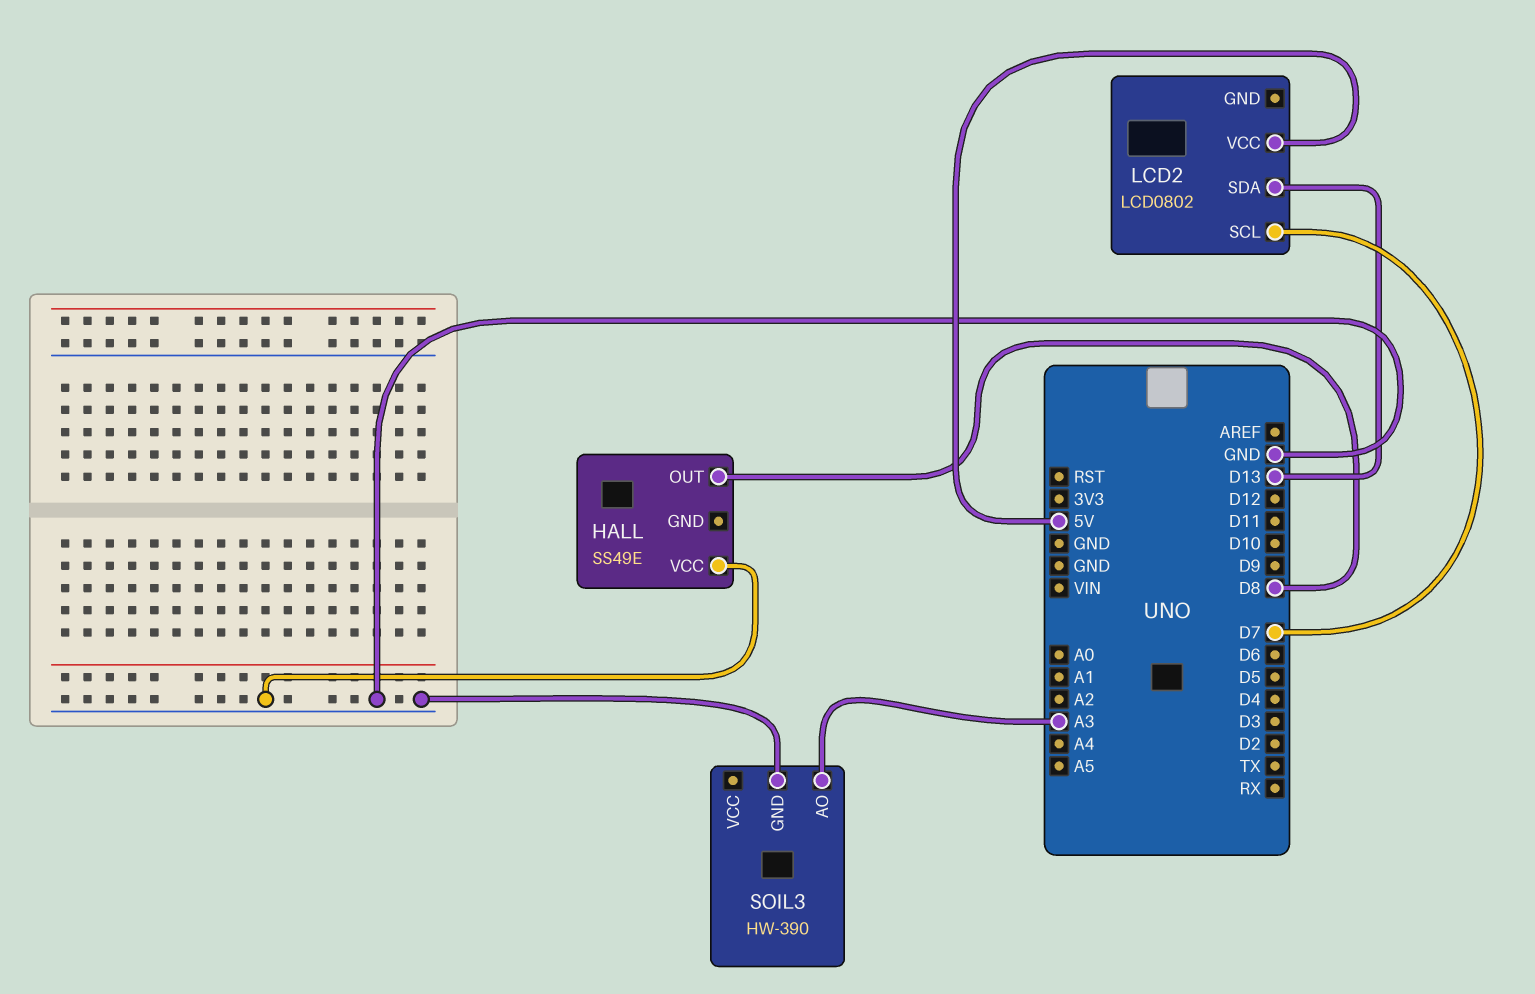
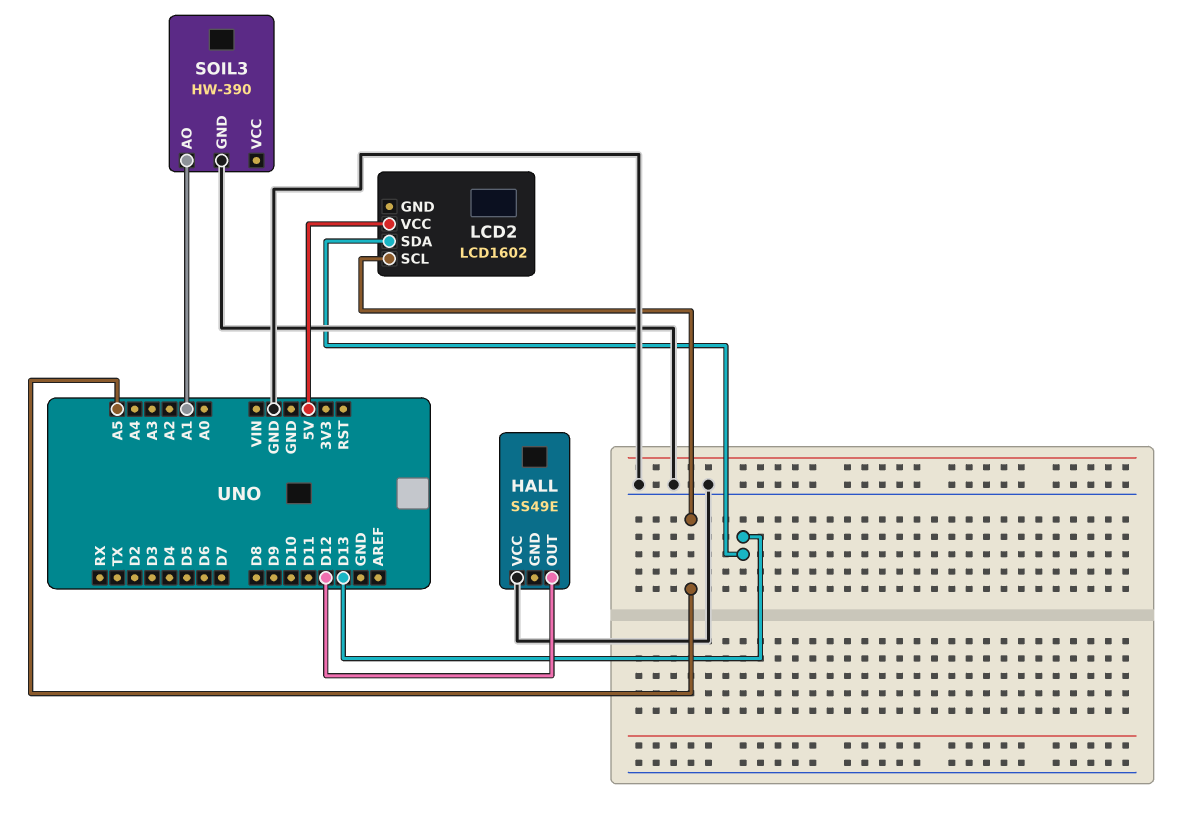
HALL pin OUT: D8 -> D12
LCD2: LCD0802 -> LCD1602
LCD2 pin SCL: D7 -> A5
SOIL3 pin AO: A3 -> A1

